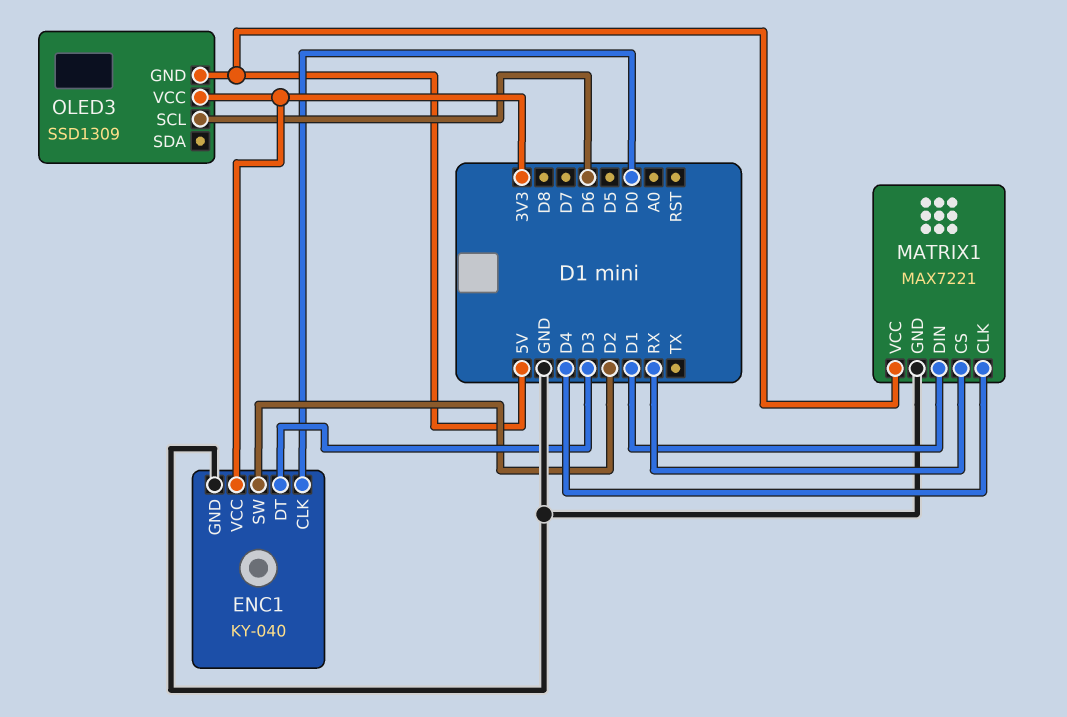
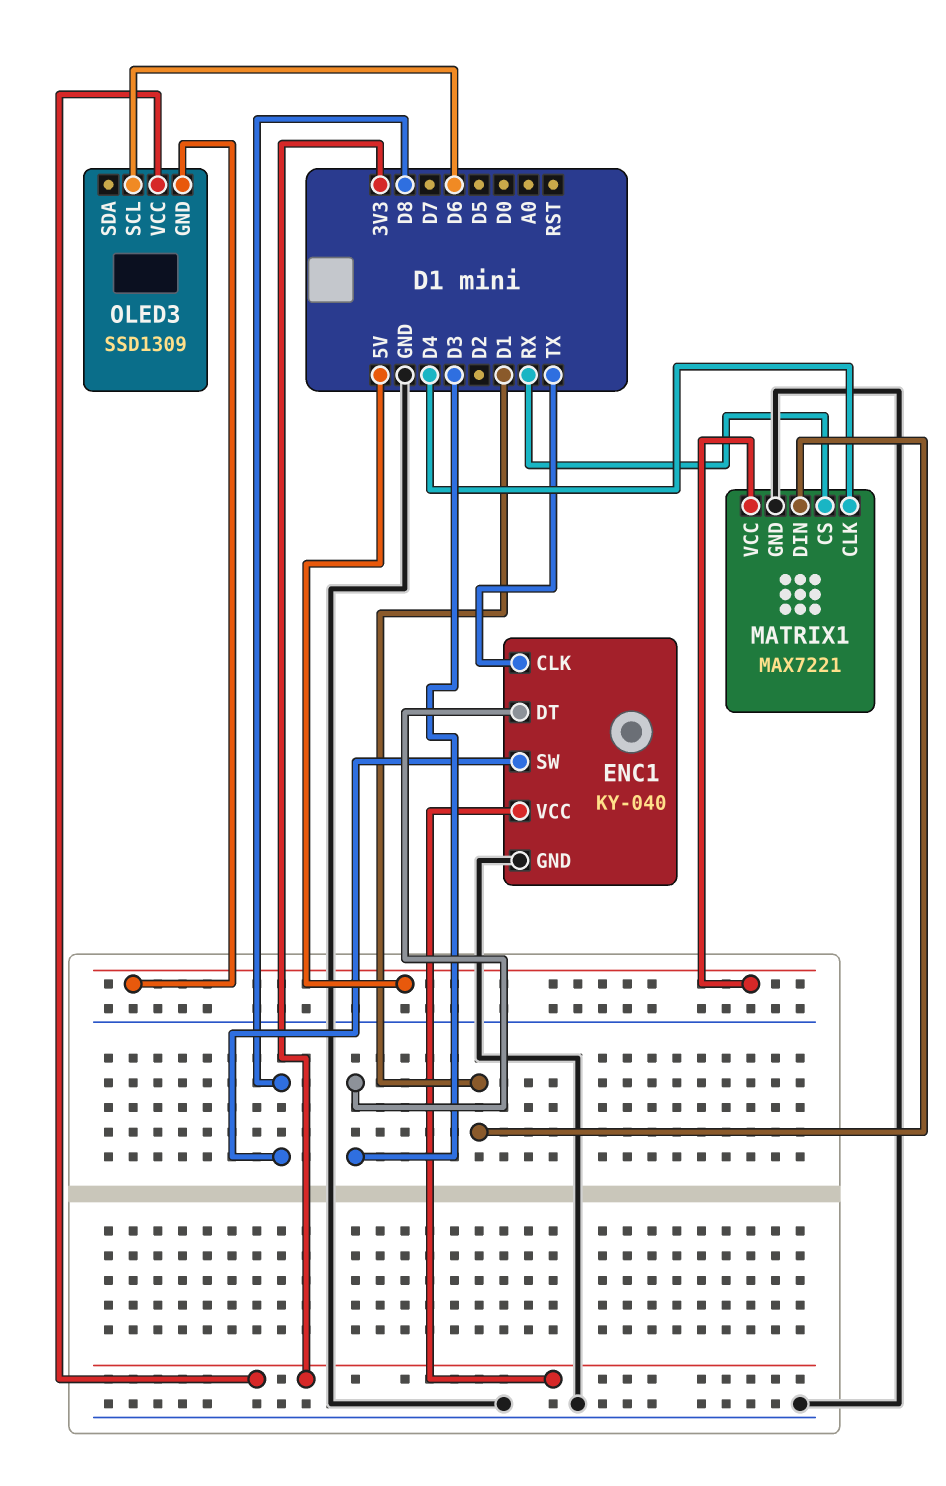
ENC1 pin CLK: D0 -> TX
ENC1 pin SW: D2 -> D8

